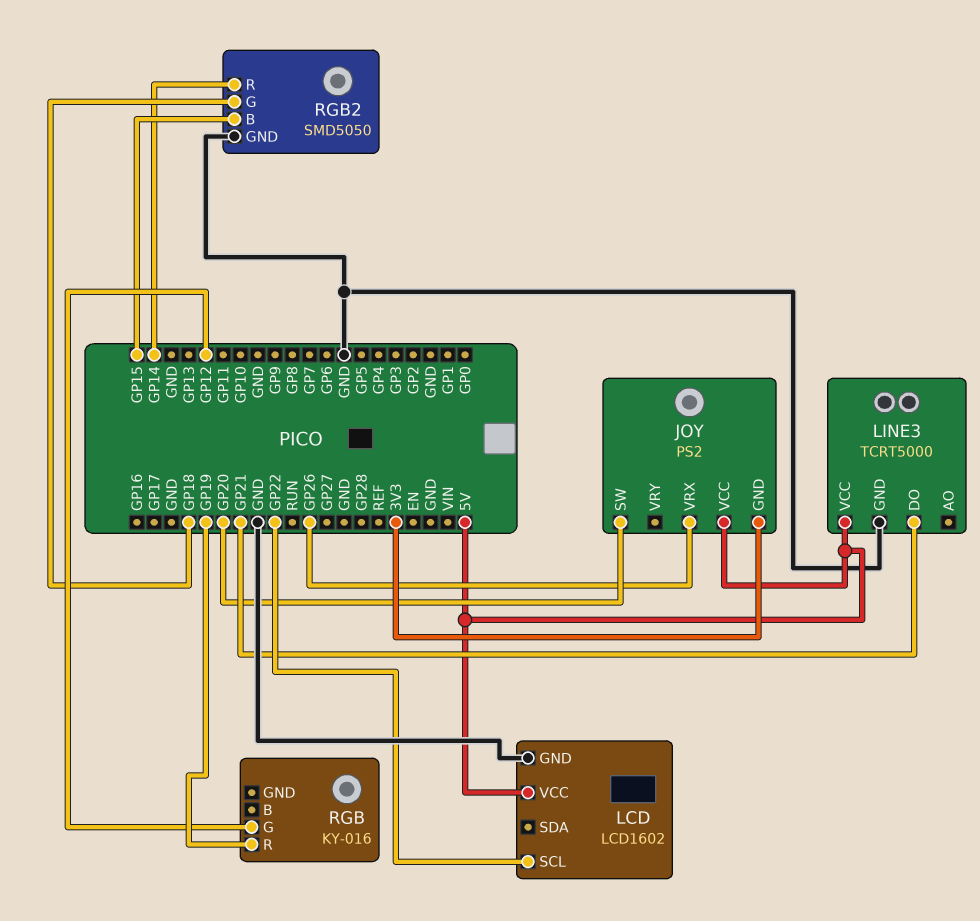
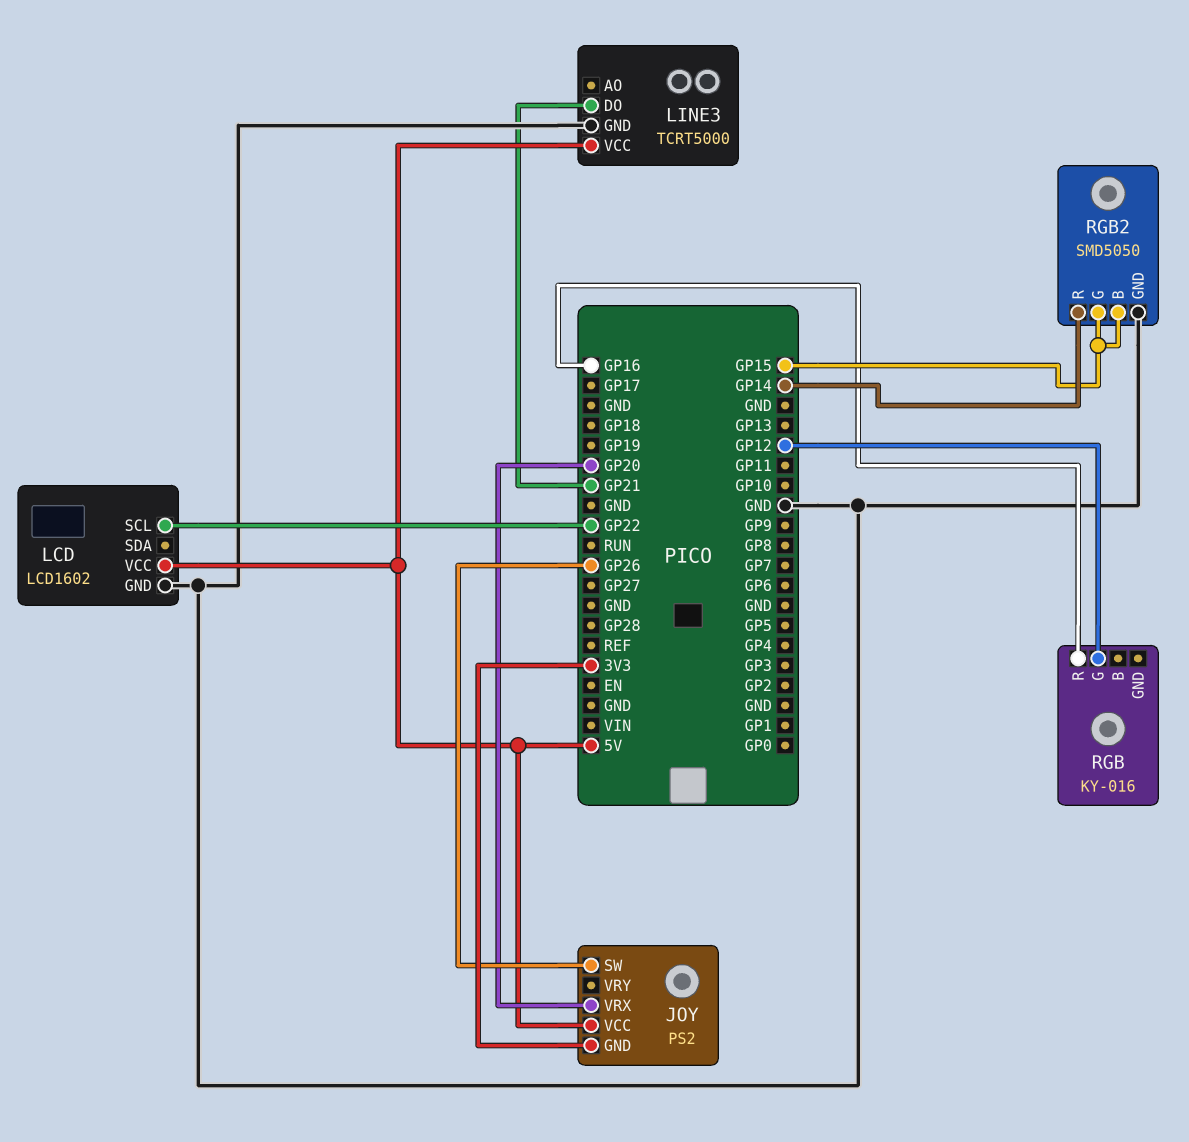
JOY pin SW: GP20 -> GP26
JOY pin VRX: GP26 -> GP20
RGB pin R: GP19 -> GP16
RGB2 pin G: GP18 -> GP15

